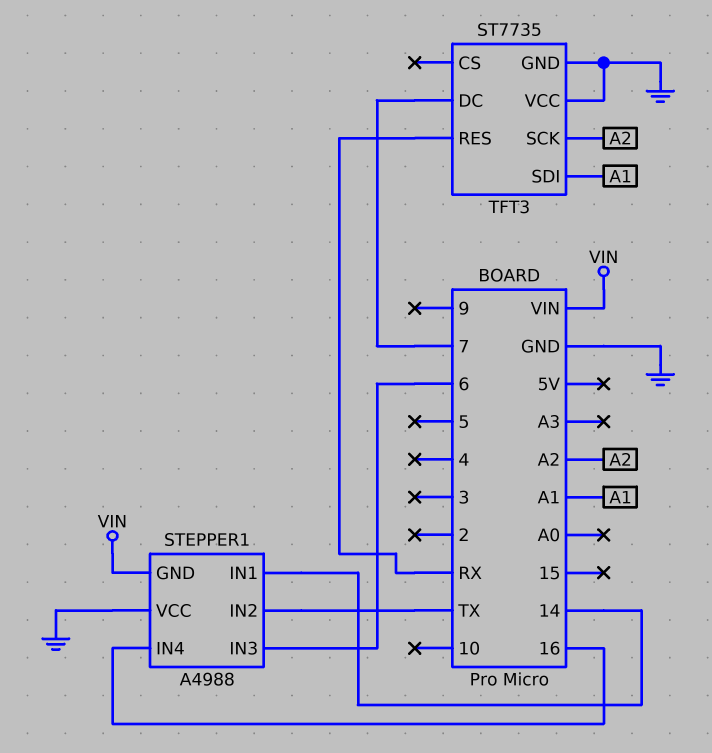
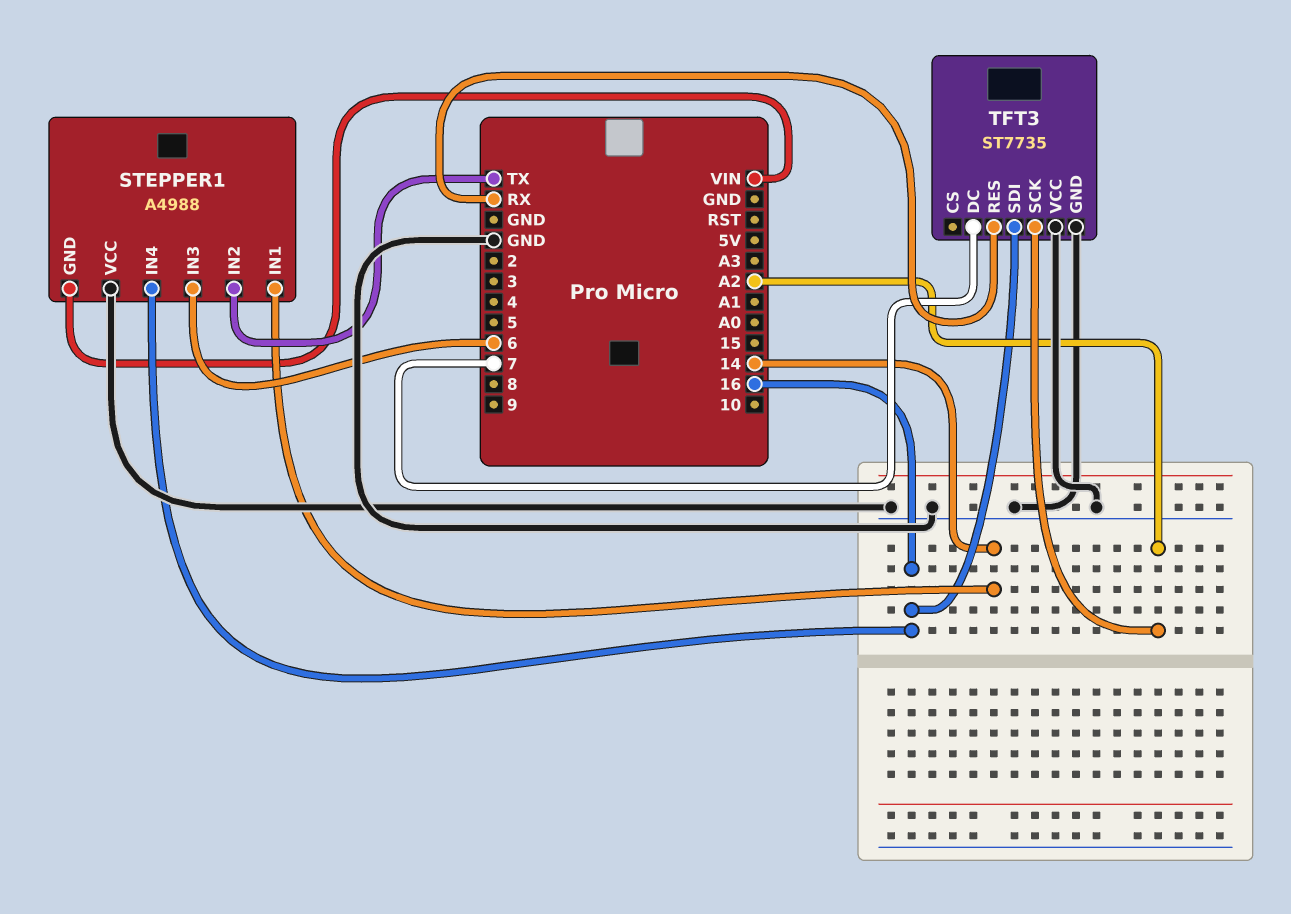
TFT3 pin SDI: A1 -> 16

